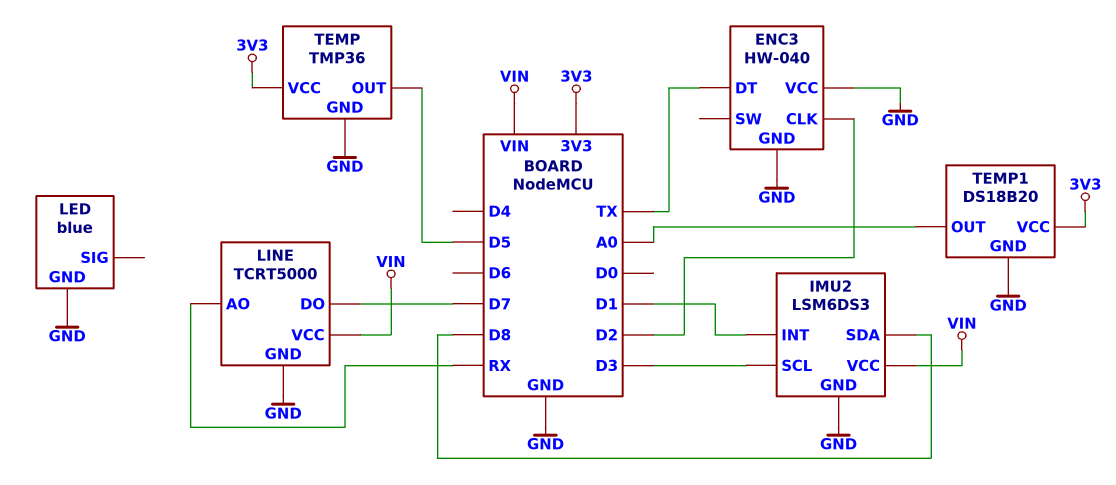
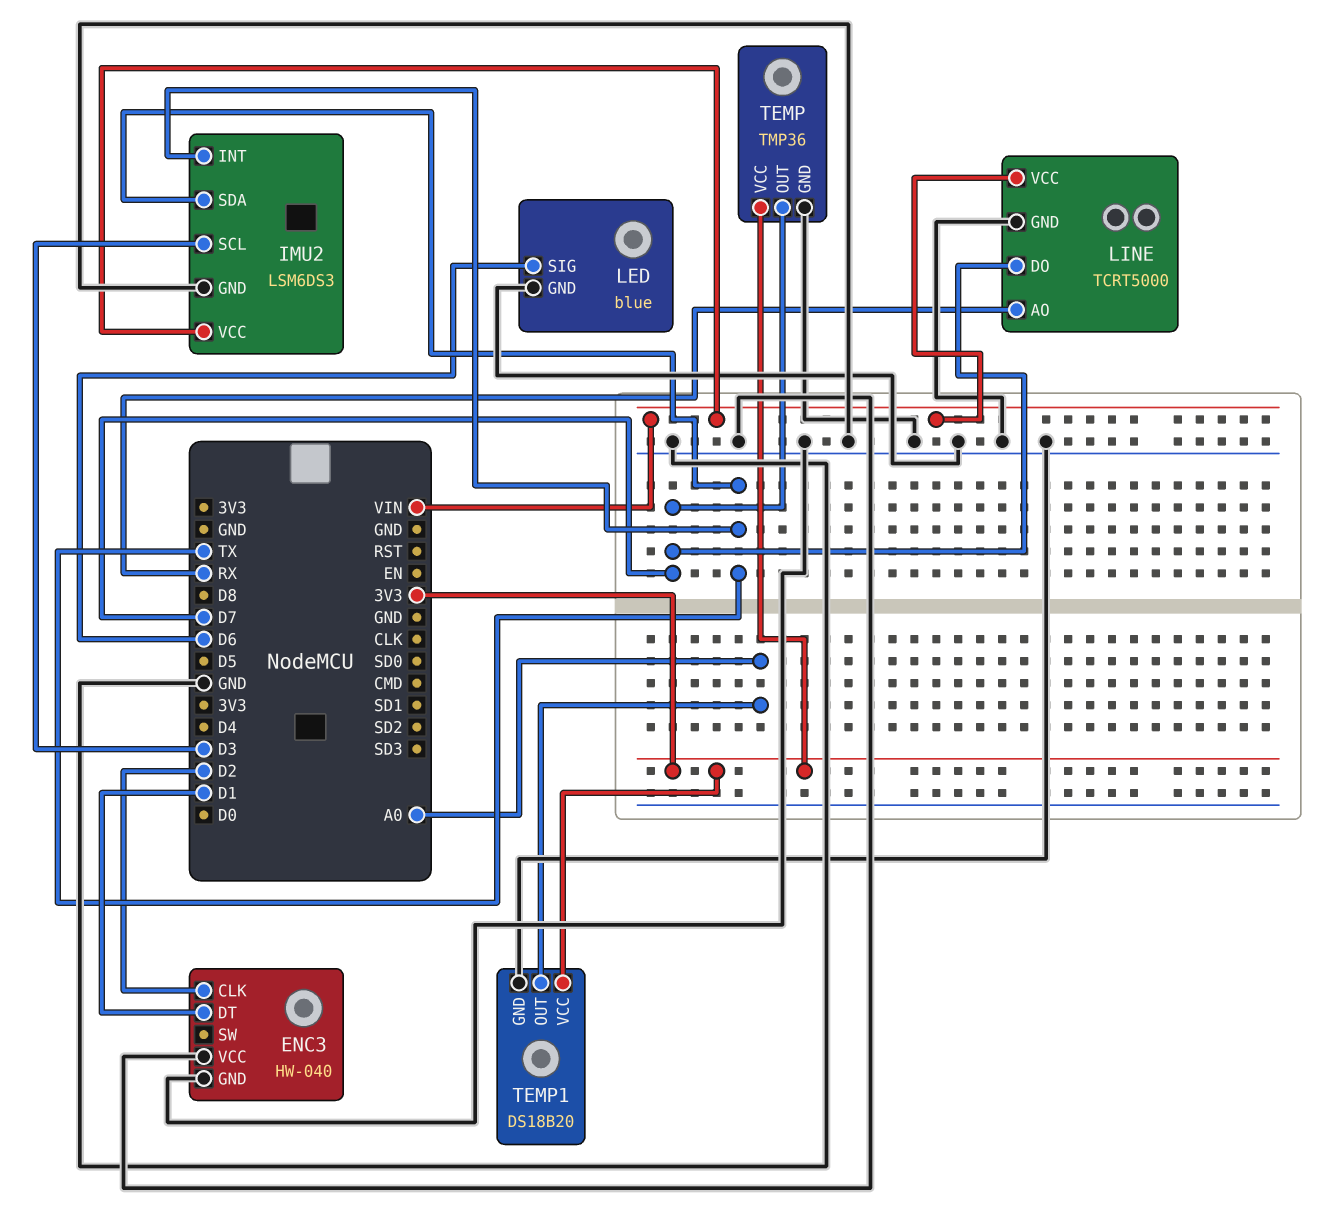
ENC3 pin DT: TX -> D1
IMU2 pin INT: D1 -> TX
IMU2 pin SDA: D8 -> TX
LED pin SIG: none -> D6
TEMP pin OUT: D5 -> D7

